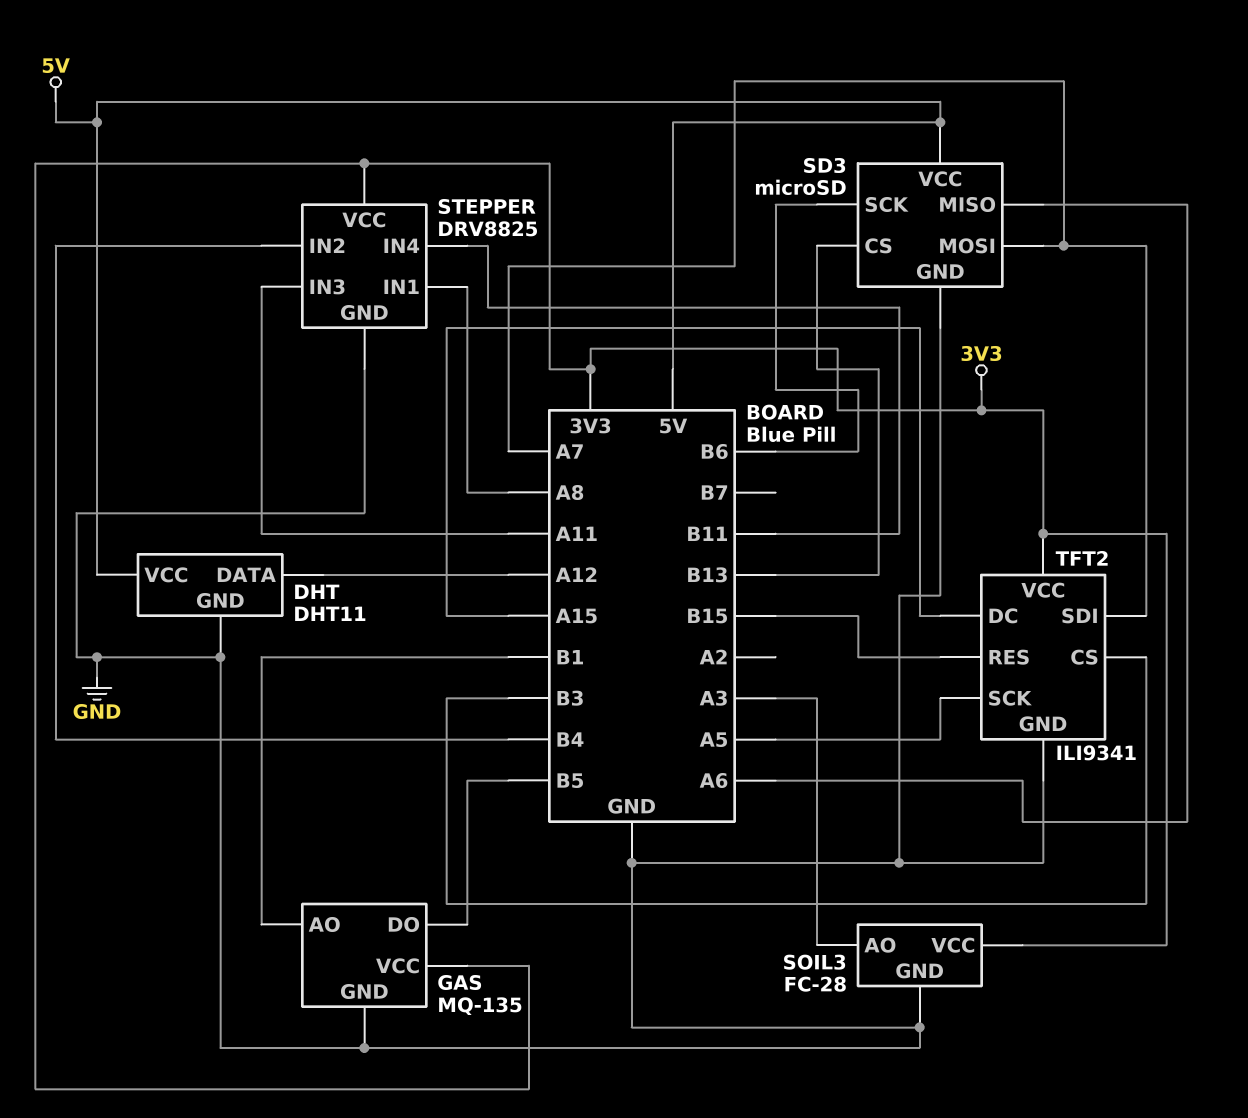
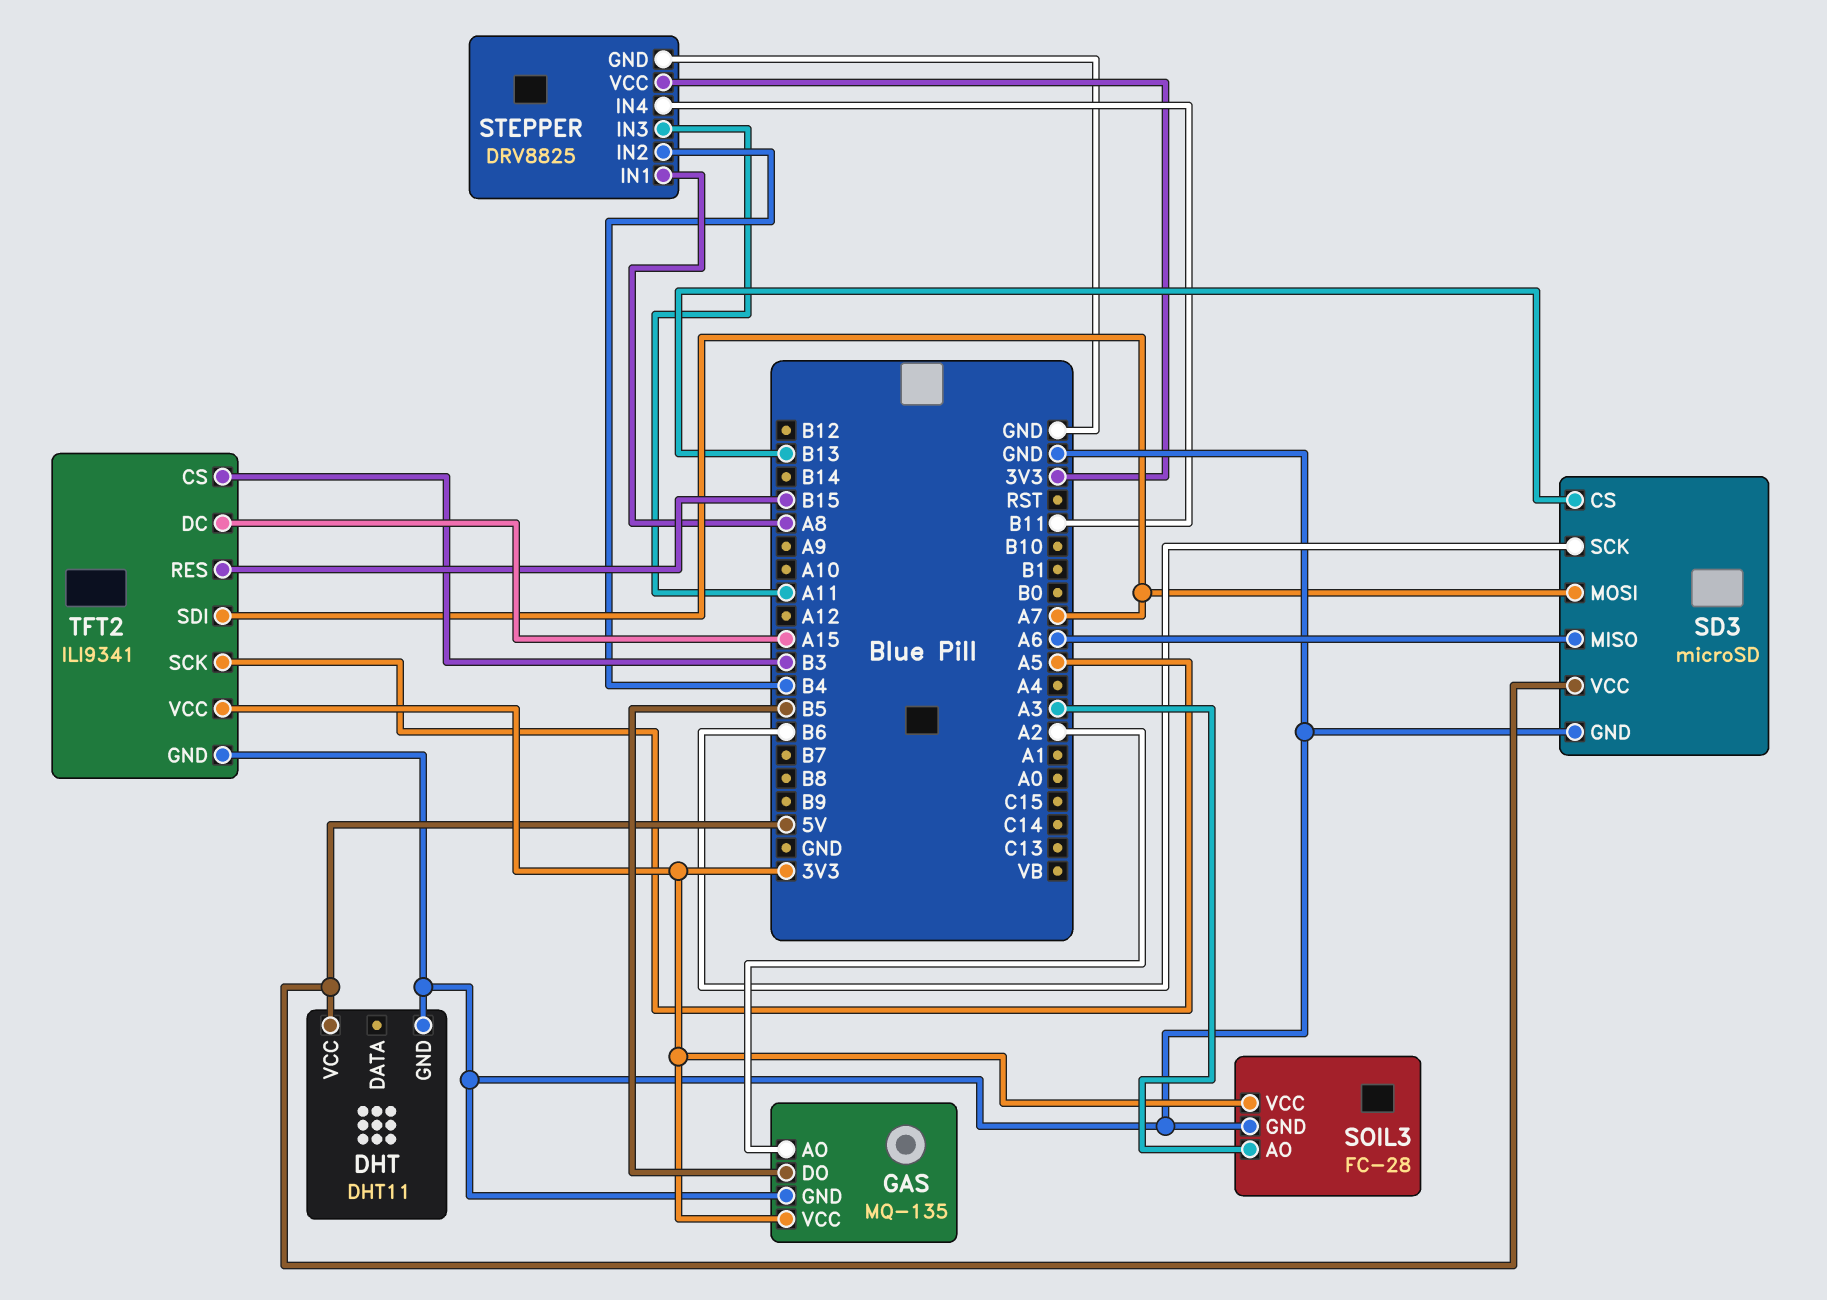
DHT pin DATA: A12 -> none
GAS pin AO: B1 -> A2

